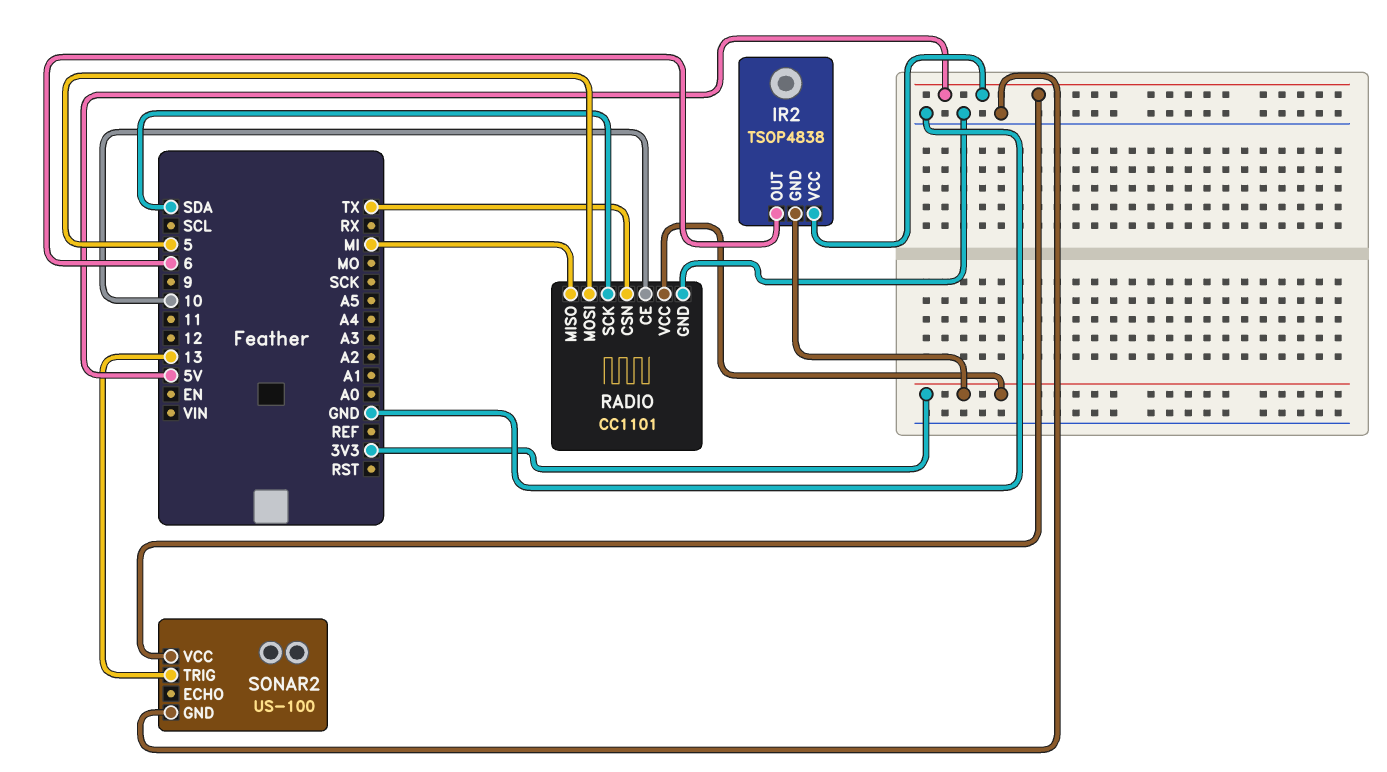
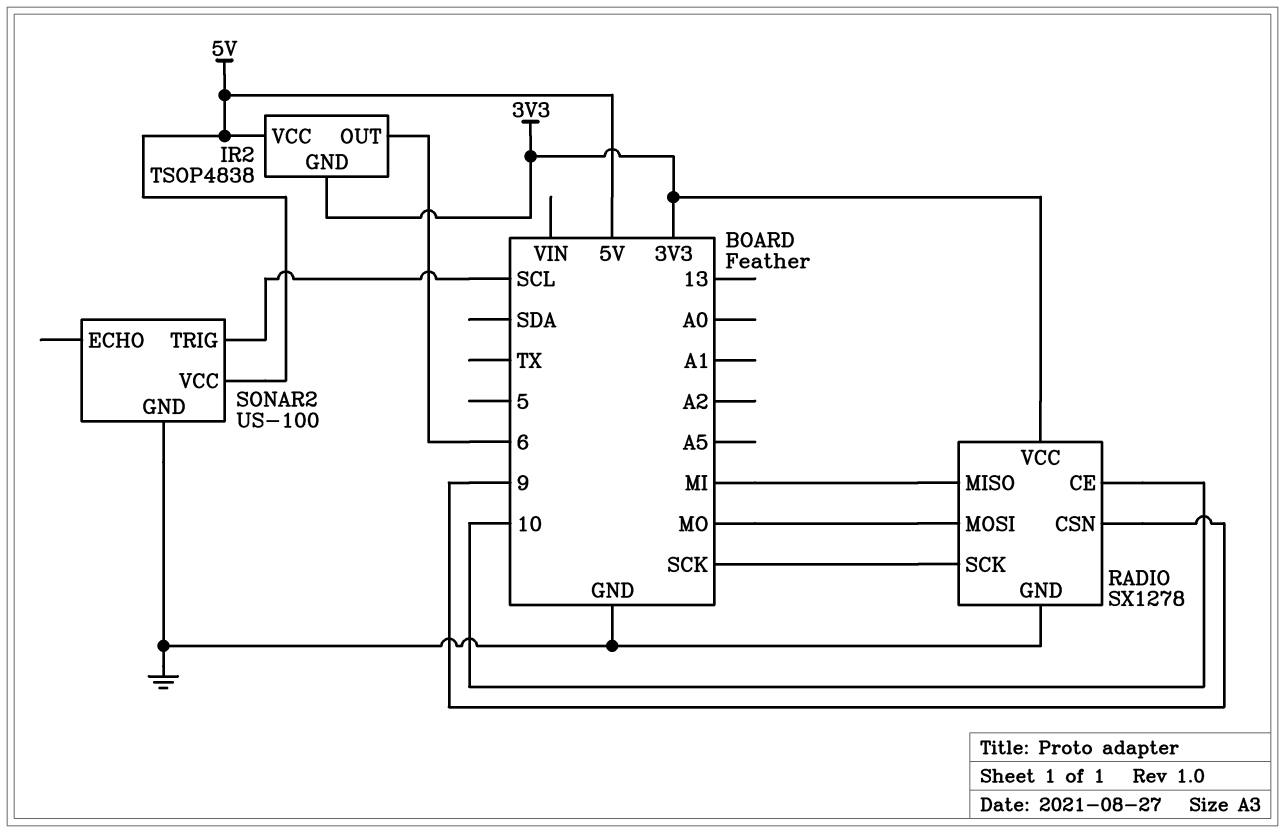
RADIO: CC1101 -> SX1278
RADIO pin CSN: TX -> 9
RADIO pin MOSI: 5 -> MO
RADIO pin SCK: SDA -> SCK
SONAR2 pin TRIG: 13 -> SCL

